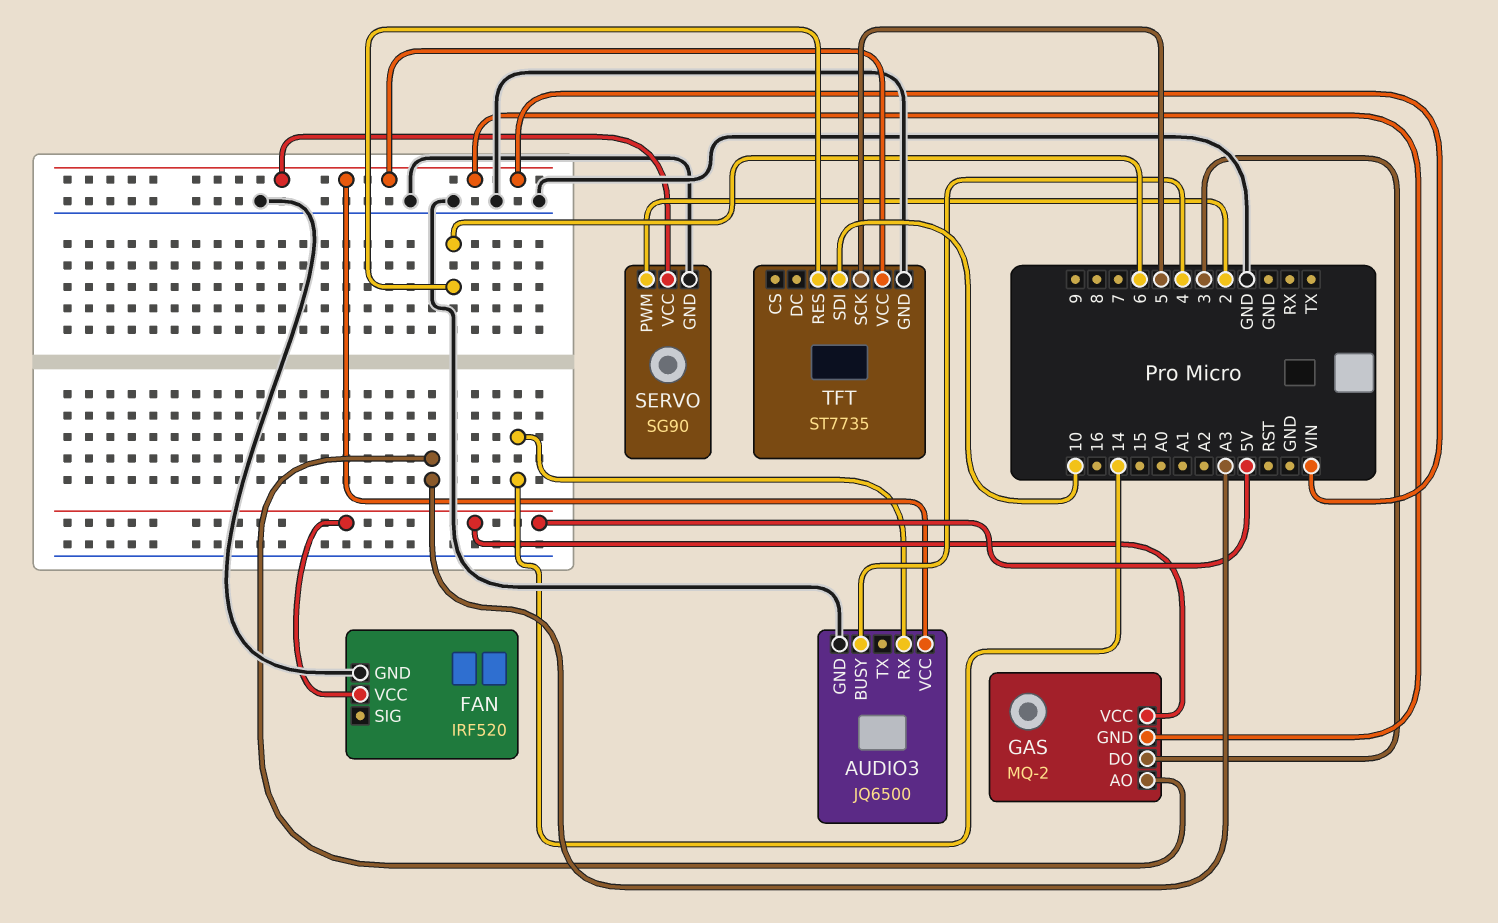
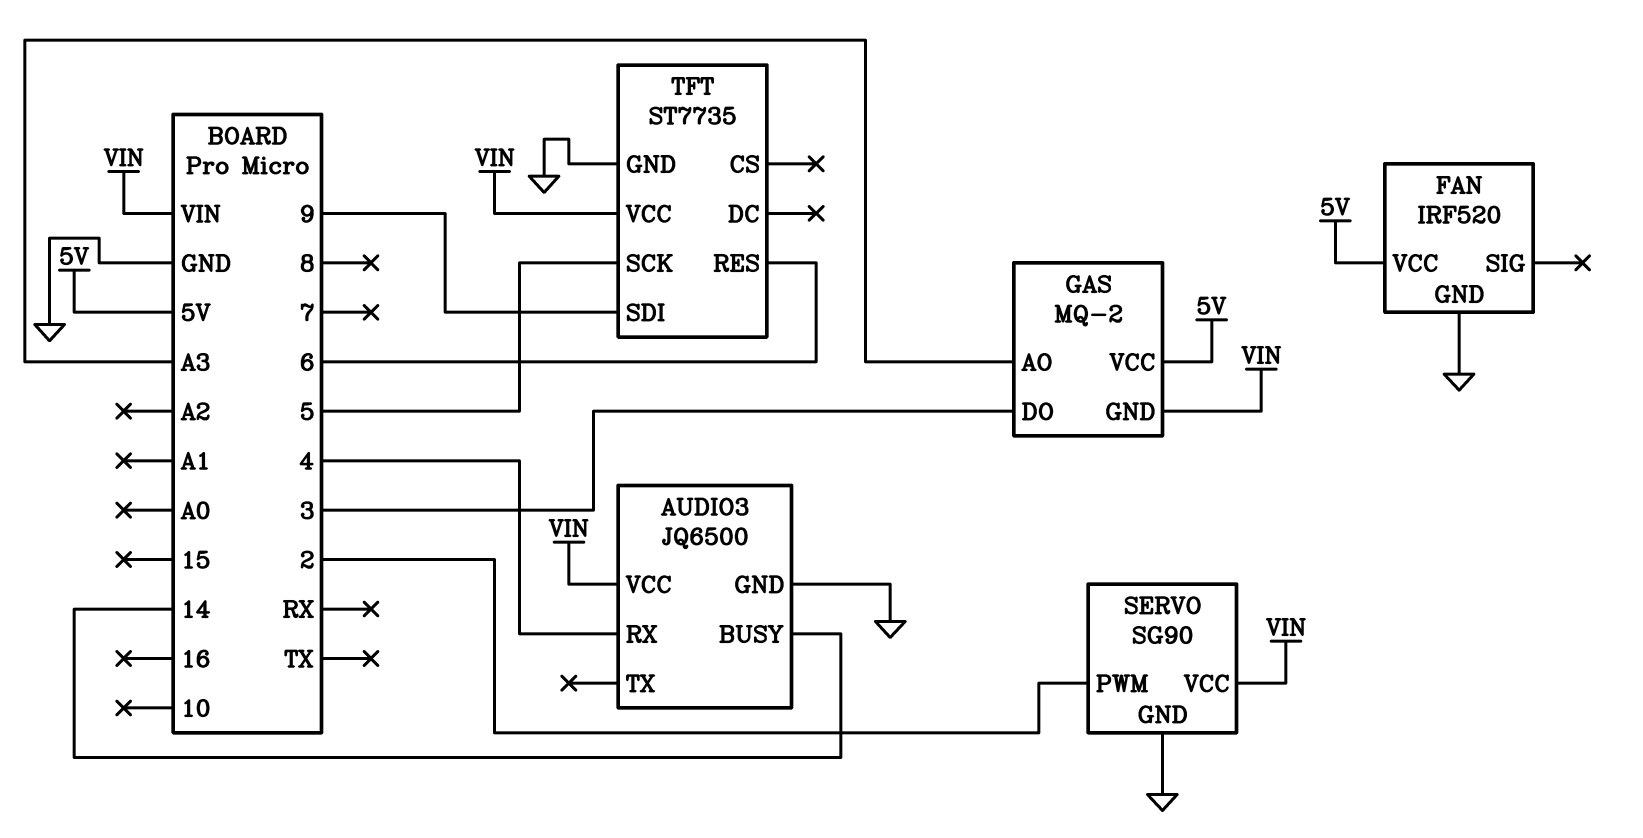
AUDIO3 pin BUSY: 4 -> 14
AUDIO3 pin RX: 14 -> 4
TFT pin SDI: 10 -> 9

